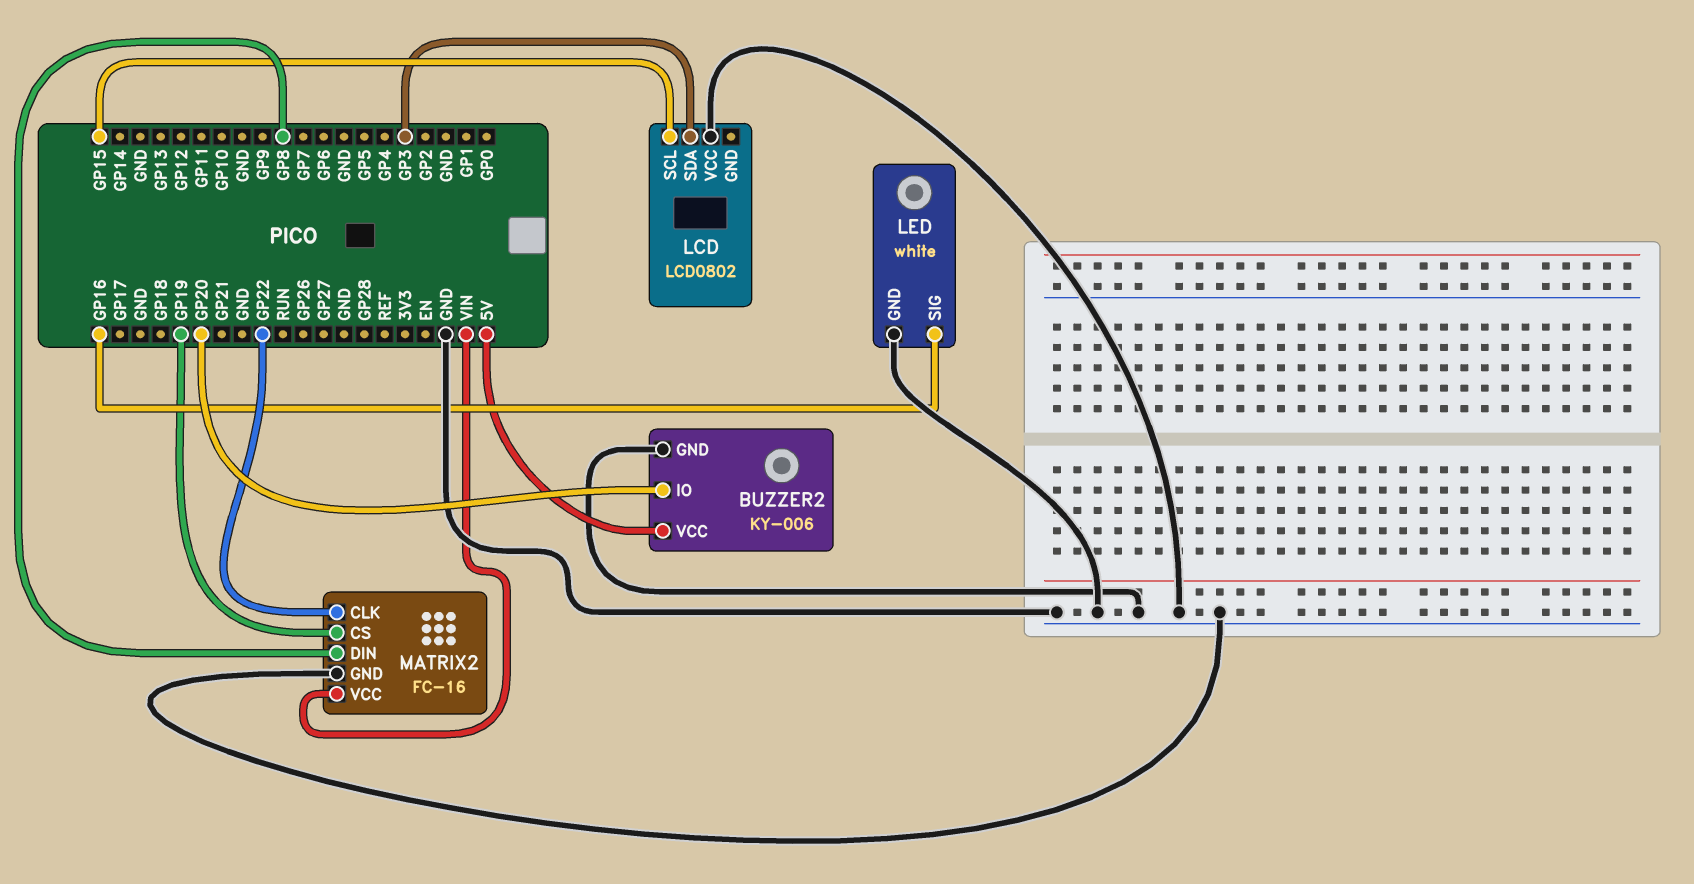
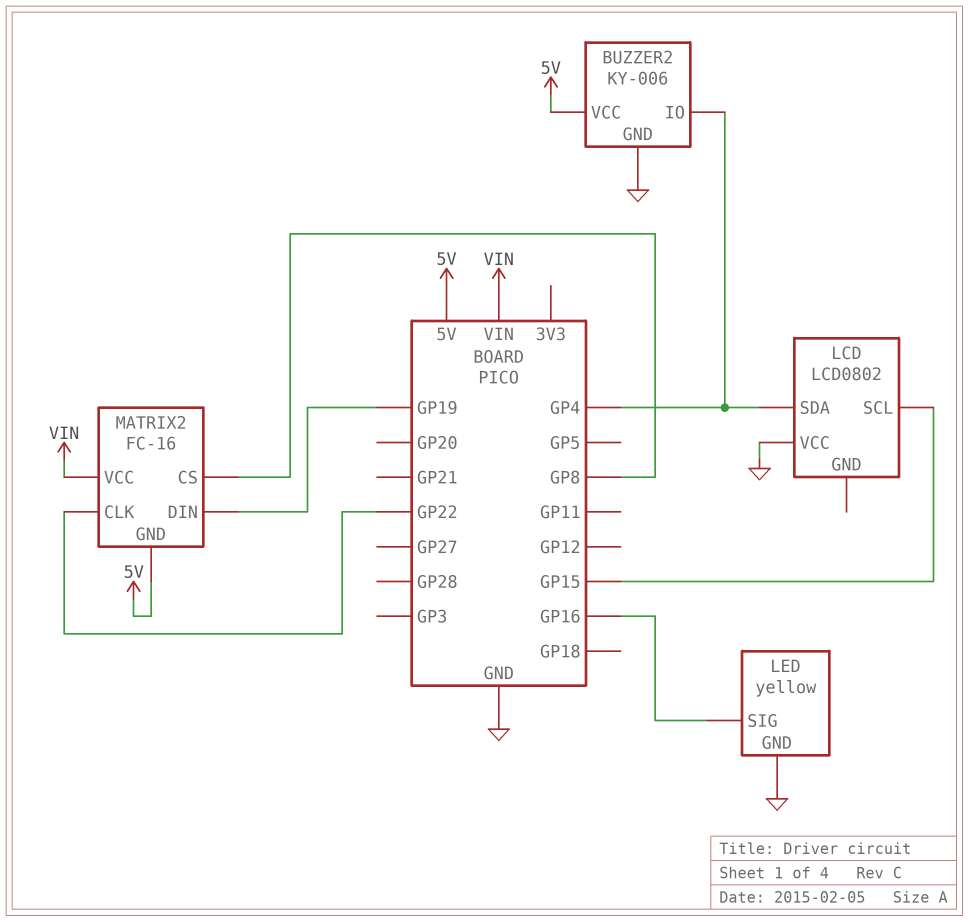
BUZZER2 pin IO: GP20 -> GP4
LCD pin SDA: GP3 -> GP4
LED: white -> yellow
MATRIX2 pin CS: GP19 -> GP8
MATRIX2 pin DIN: GP8 -> GP19
MATRIX2 pin GND: GND -> 5V

